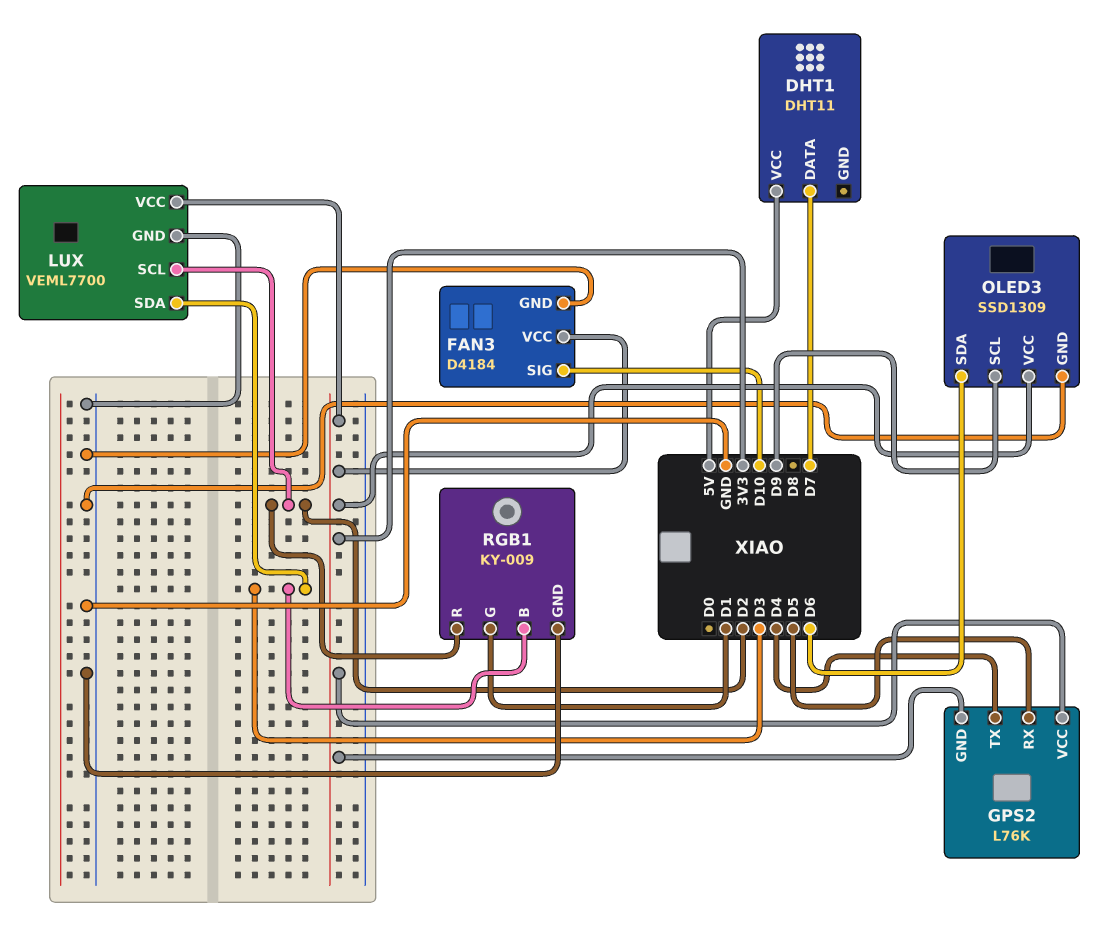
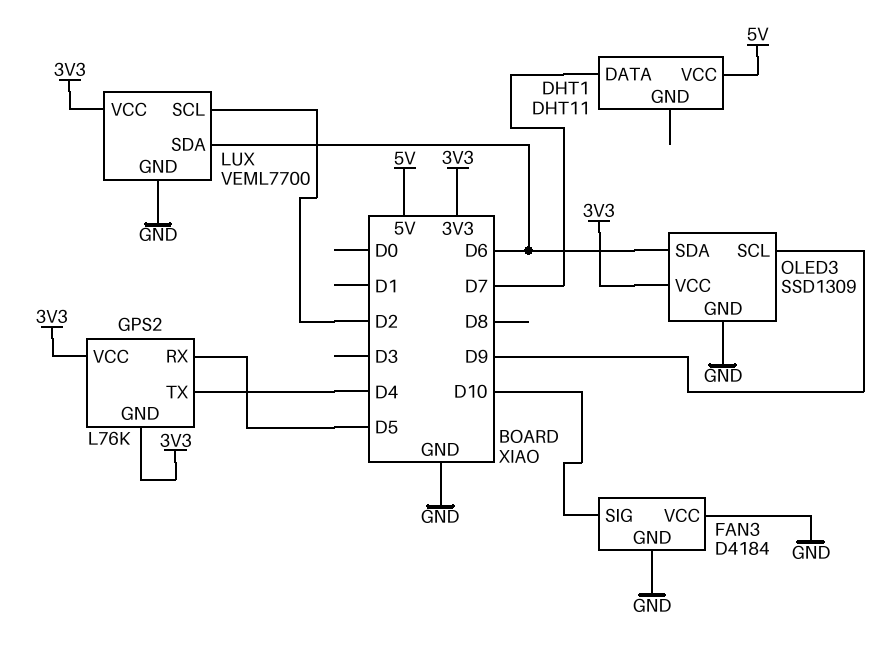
FAN3 pin VCC: 3V3 -> GND
LUX pin SDA: D3 -> D6
RGB1: KY-009 -> none
RGB1 pin B: D3 -> none
RGB1 pin G: D1 -> none
RGB1 pin GND: GND -> none
RGB1 pin R: D2 -> none

